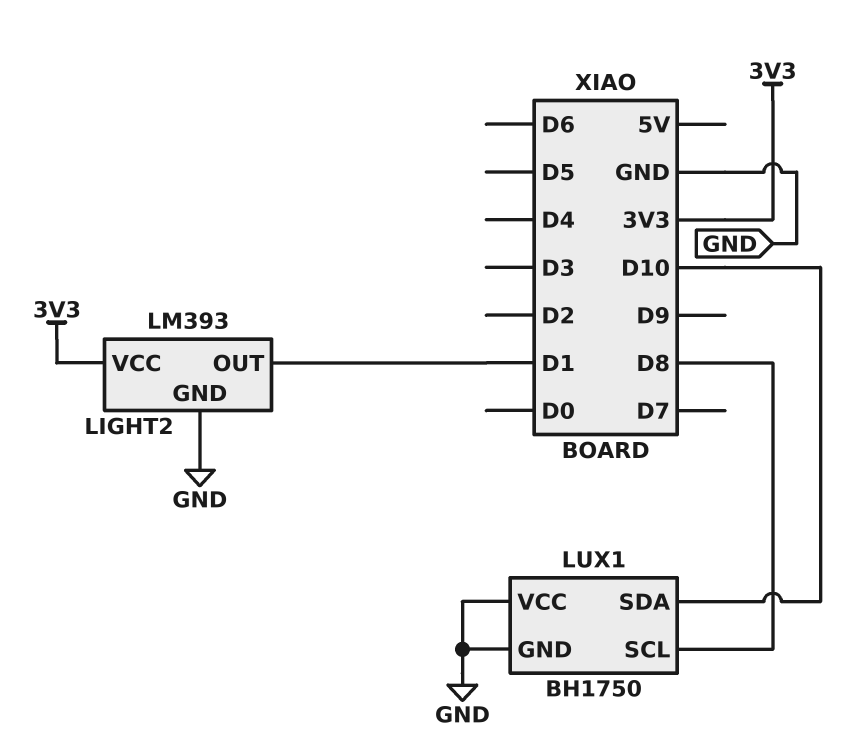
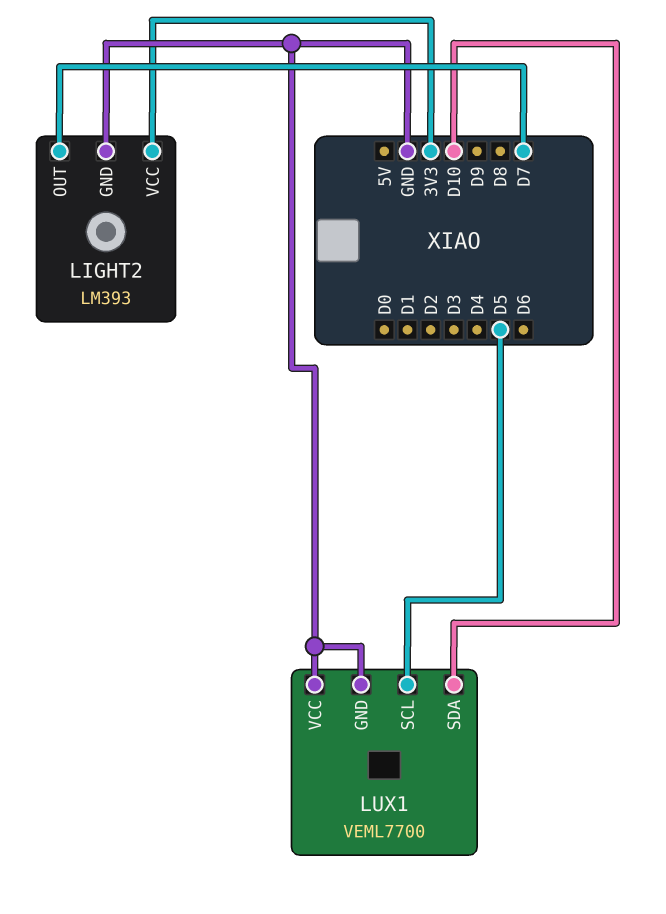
LIGHT2 pin OUT: D1 -> D7
LUX1: BH1750 -> VEML7700
LUX1 pin SCL: D8 -> D5

